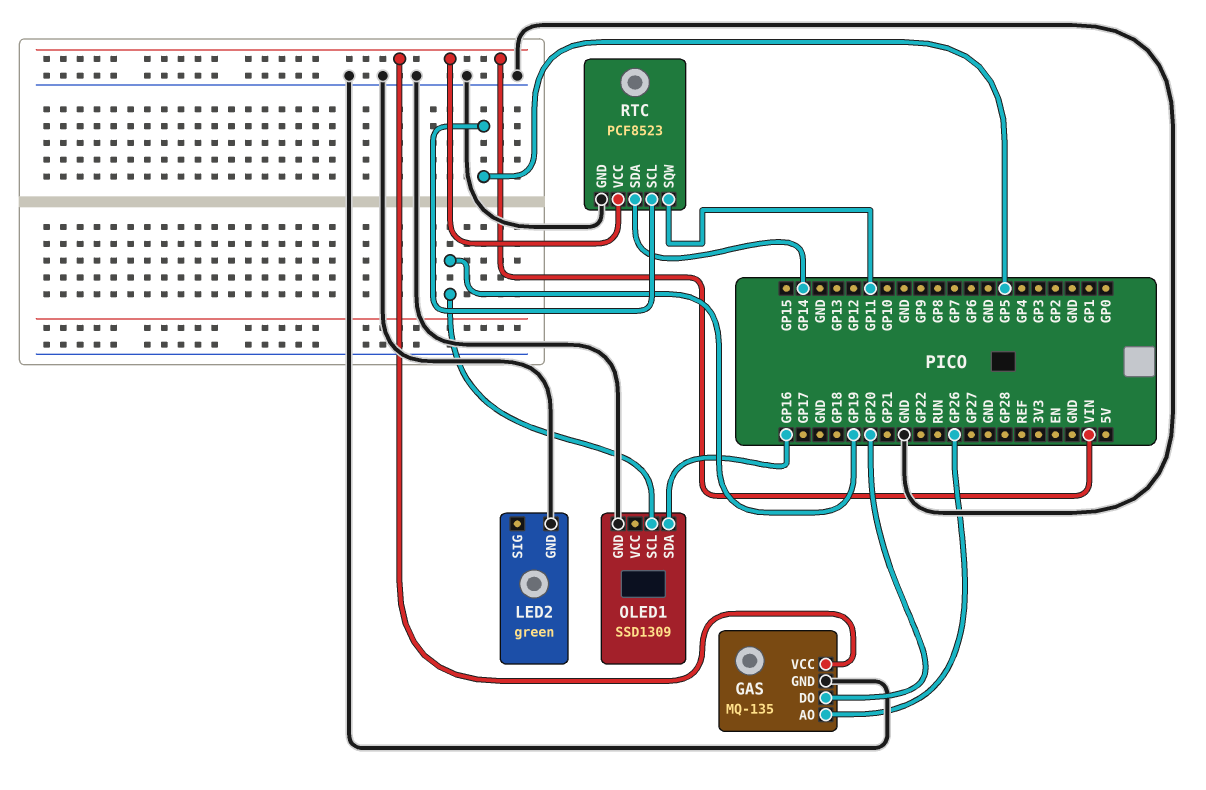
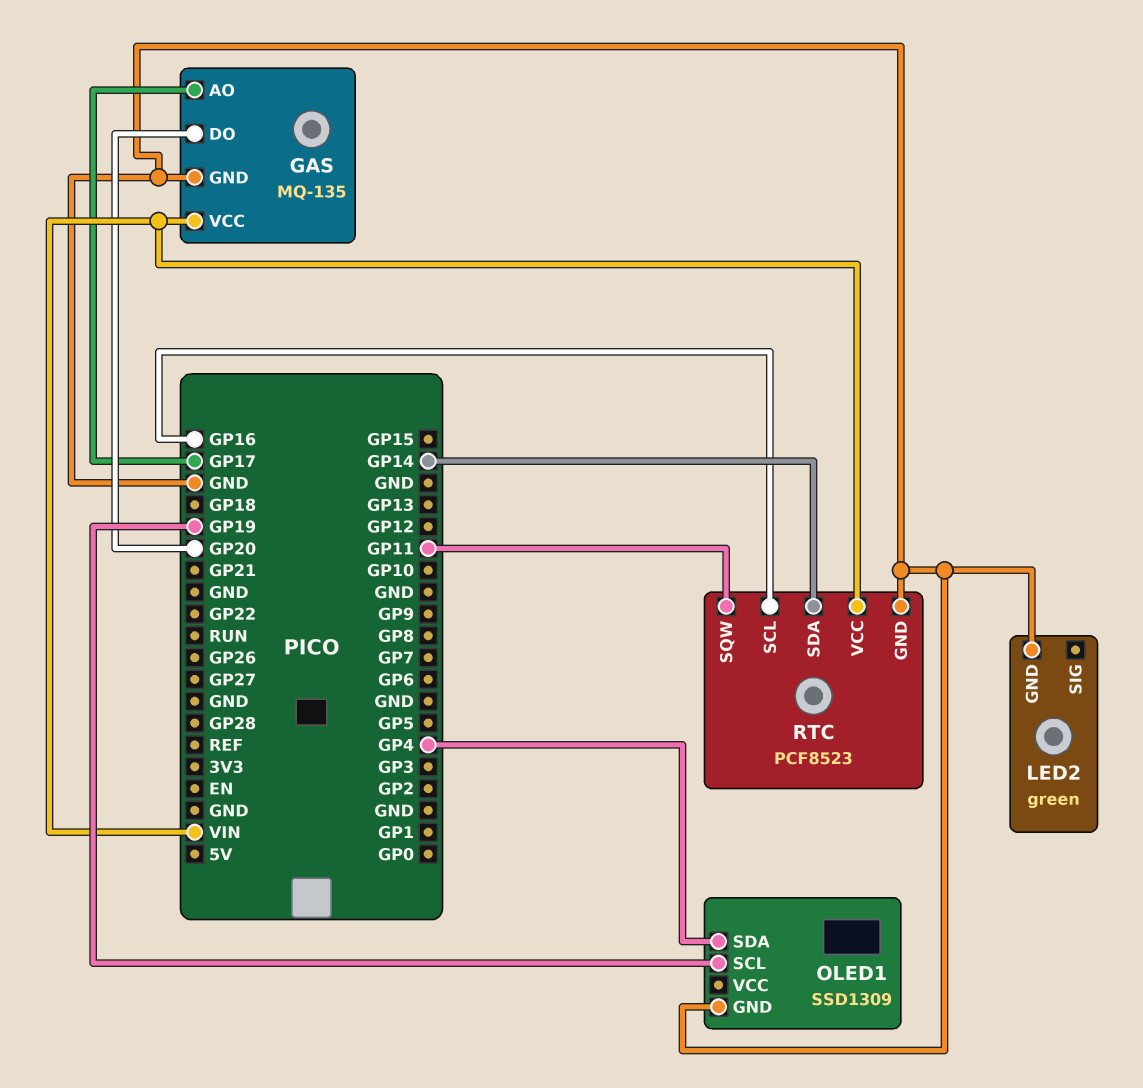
GAS pin AO: GP26 -> GP17
OLED1 pin SDA: GP16 -> GP4
RTC pin SCL: GP5 -> GP16

